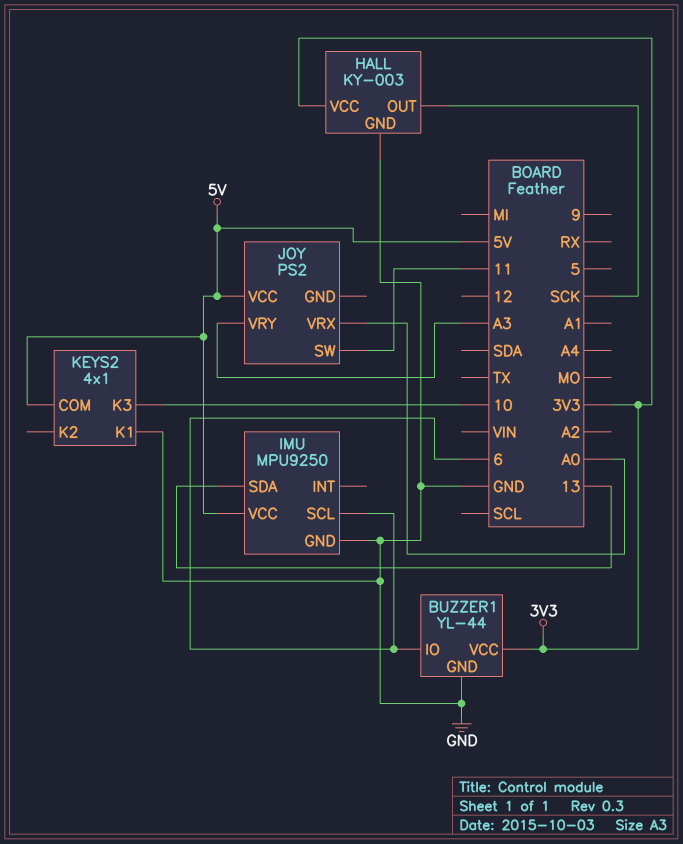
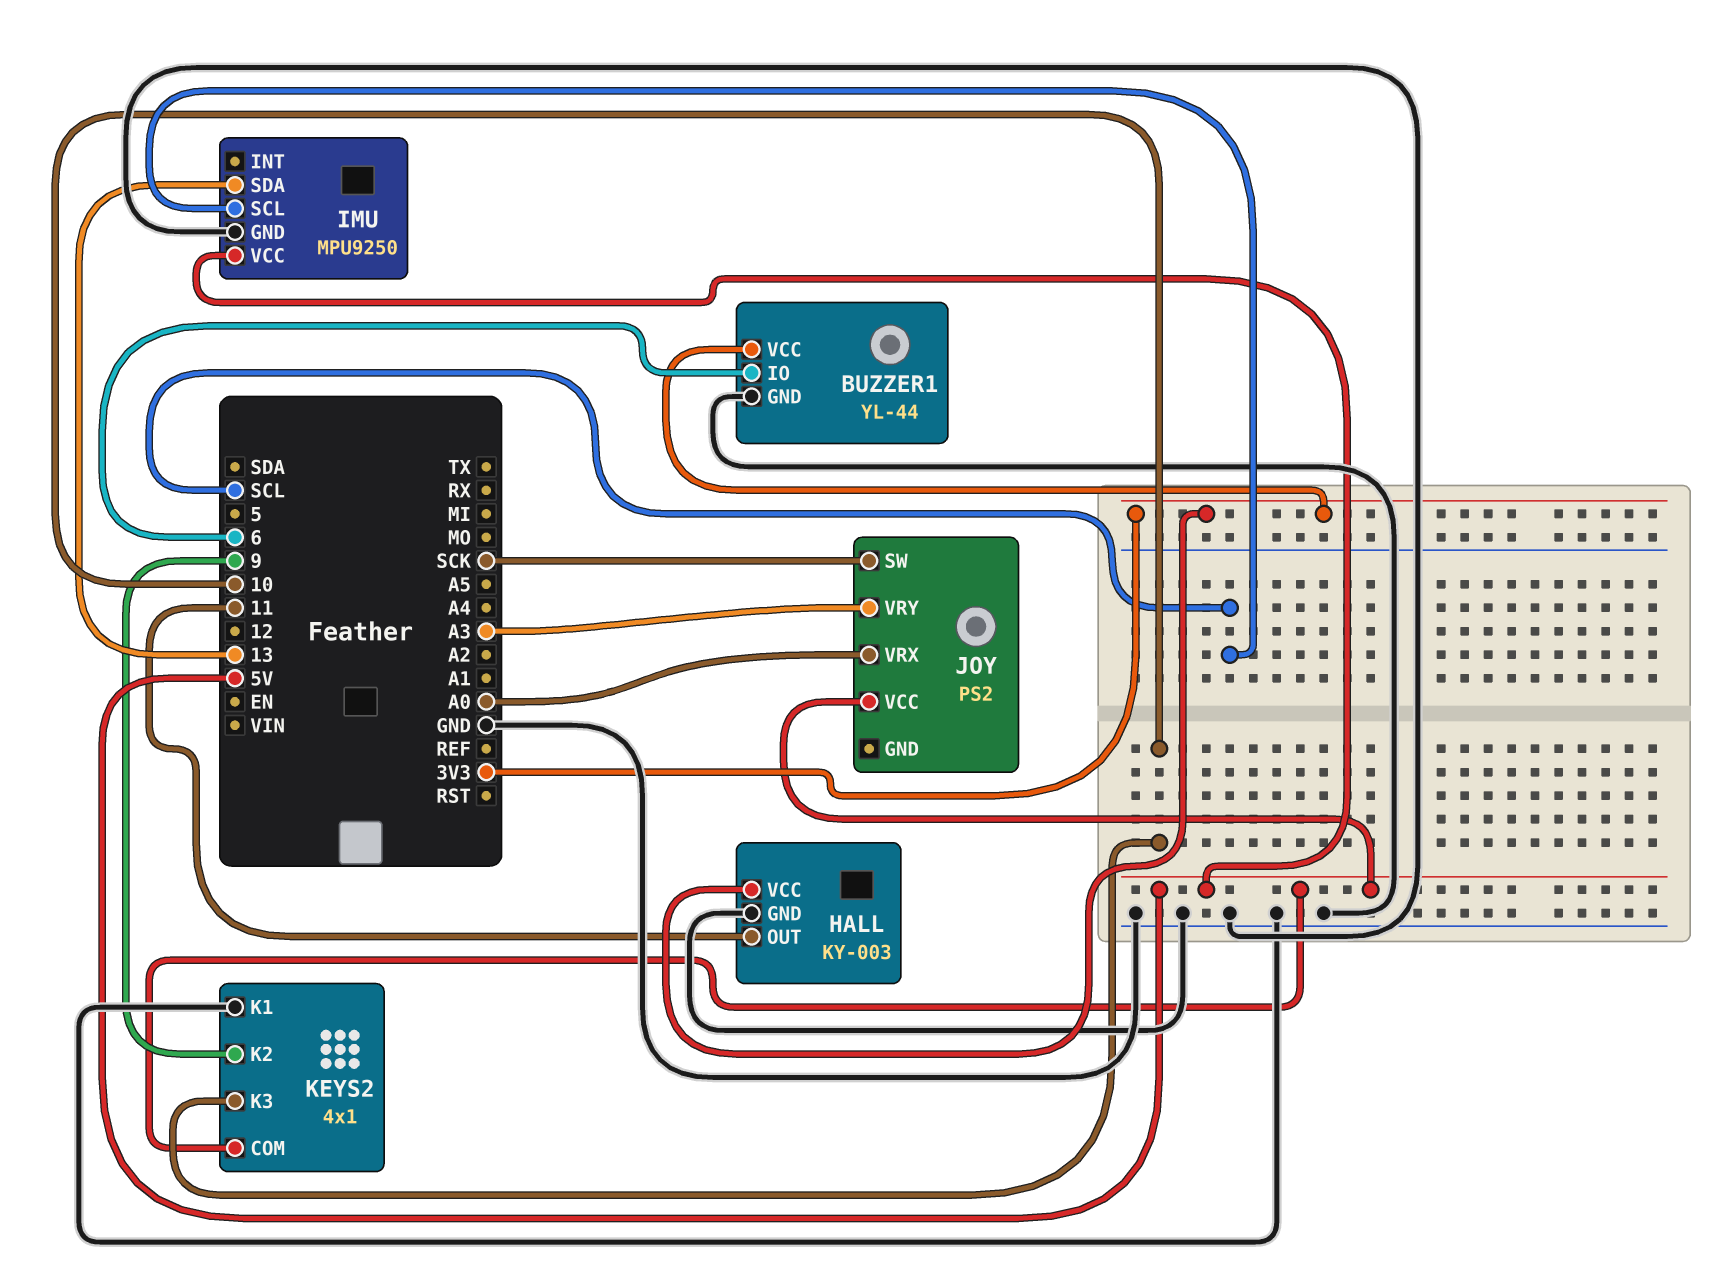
HALL pin OUT: SCK -> 11
IMU pin SCL: 6 -> SCL
JOY pin SW: 11 -> SCK
KEYS2 pin K2: none -> 9

